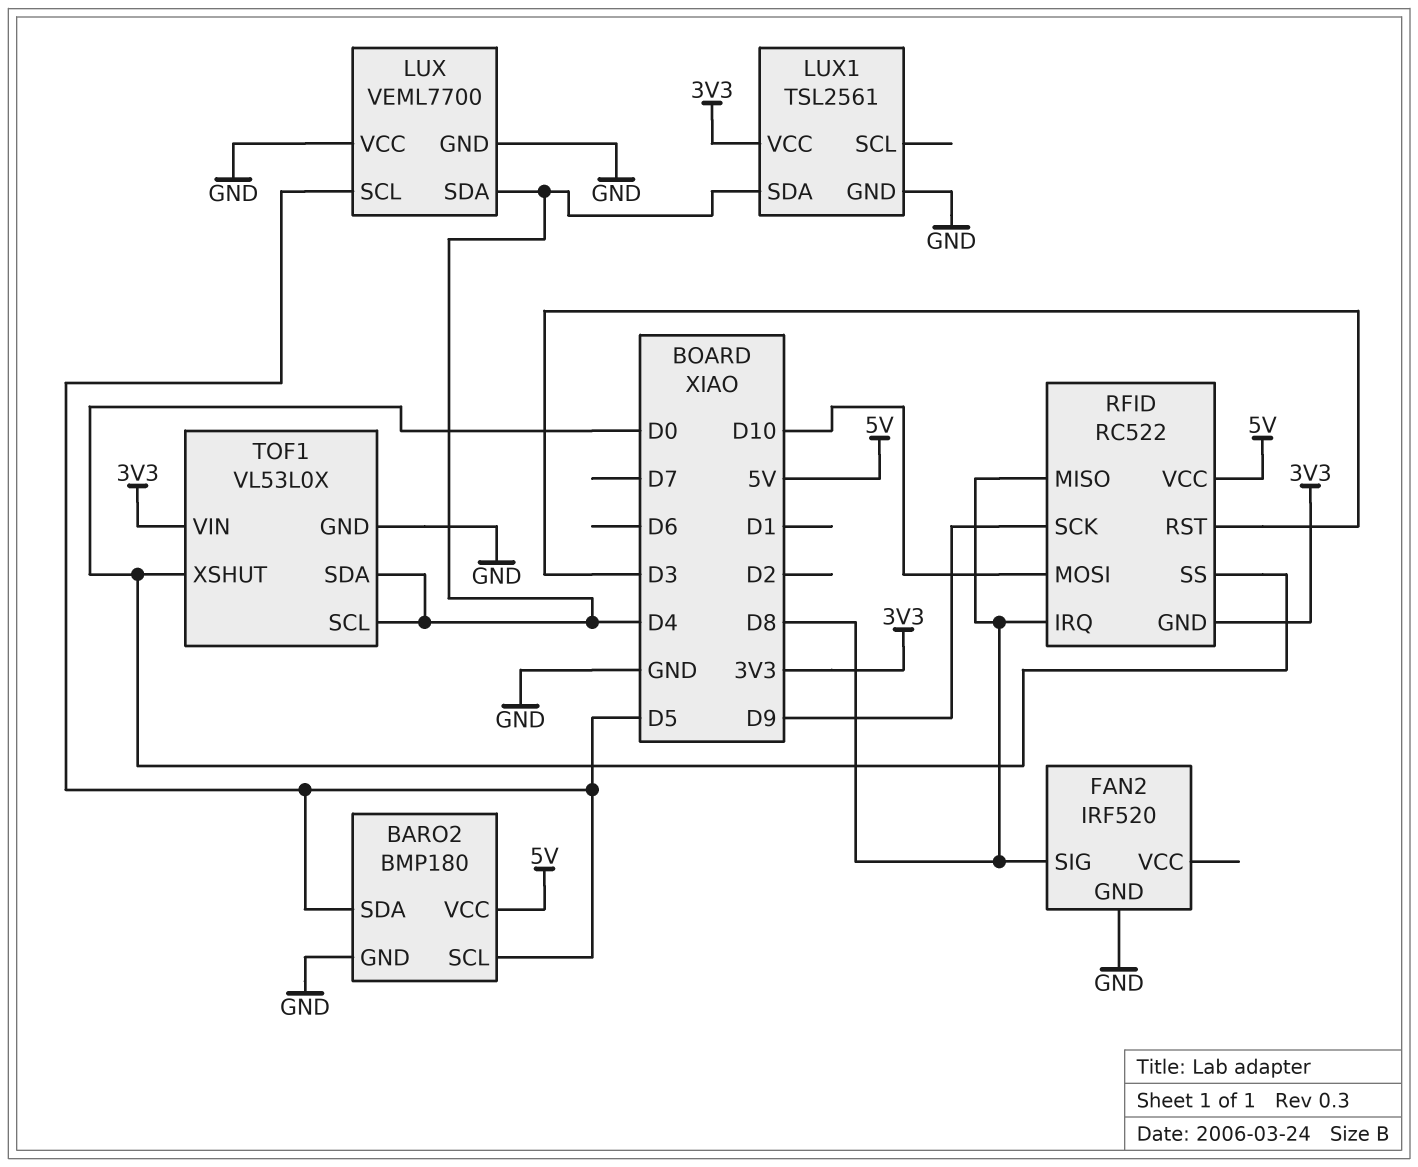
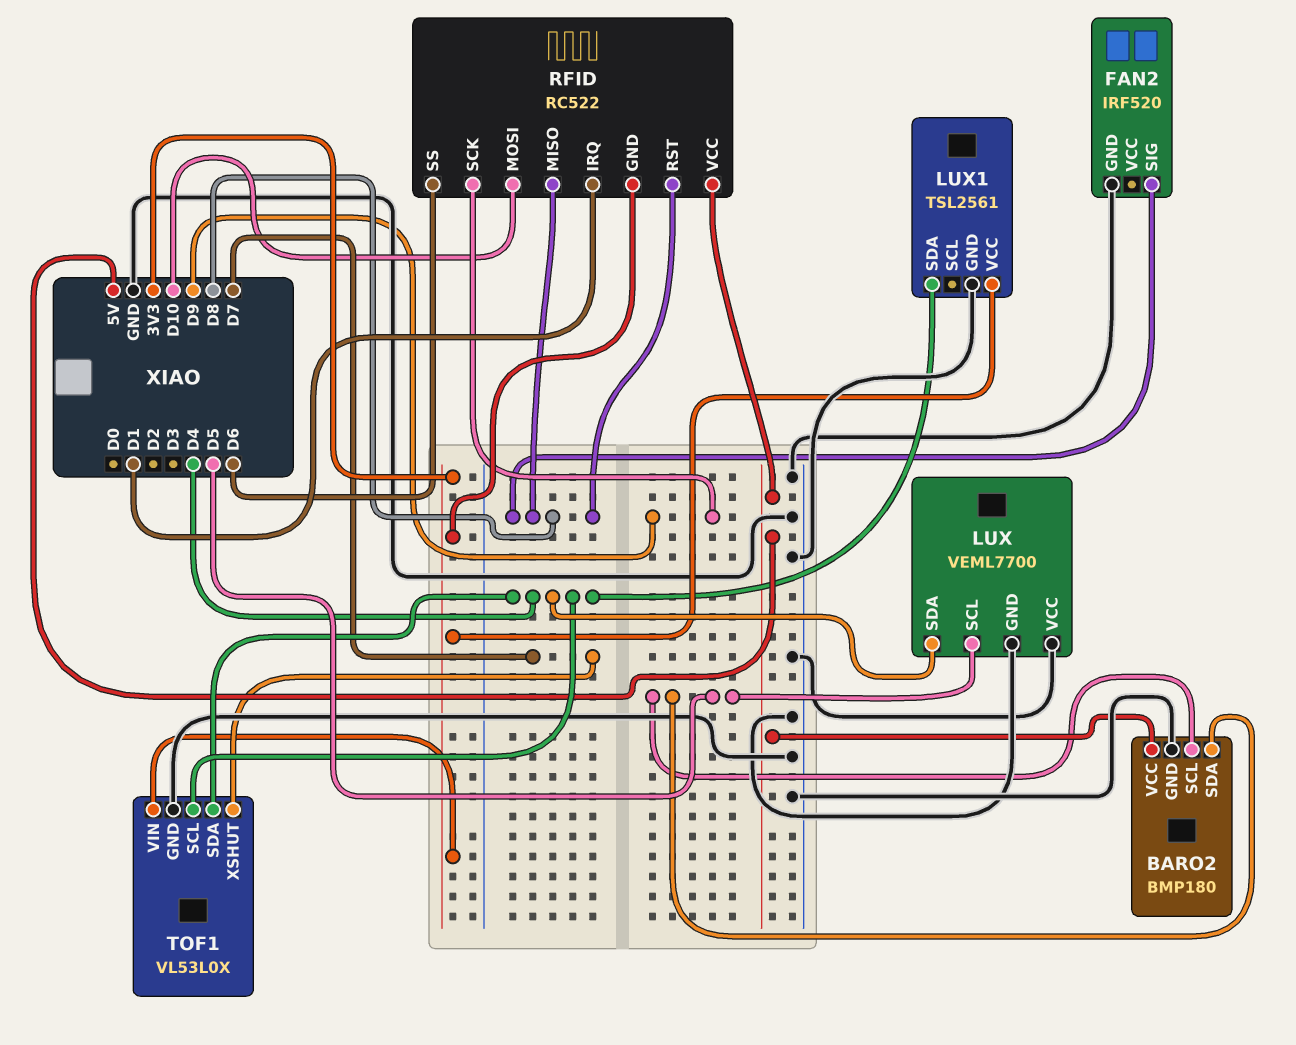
RFID pin IRQ: D8 -> D1
RFID pin RST: D3 -> D8
RFID pin SS: D0 -> D6
TOF1 pin XSHUT: D0 -> D7

